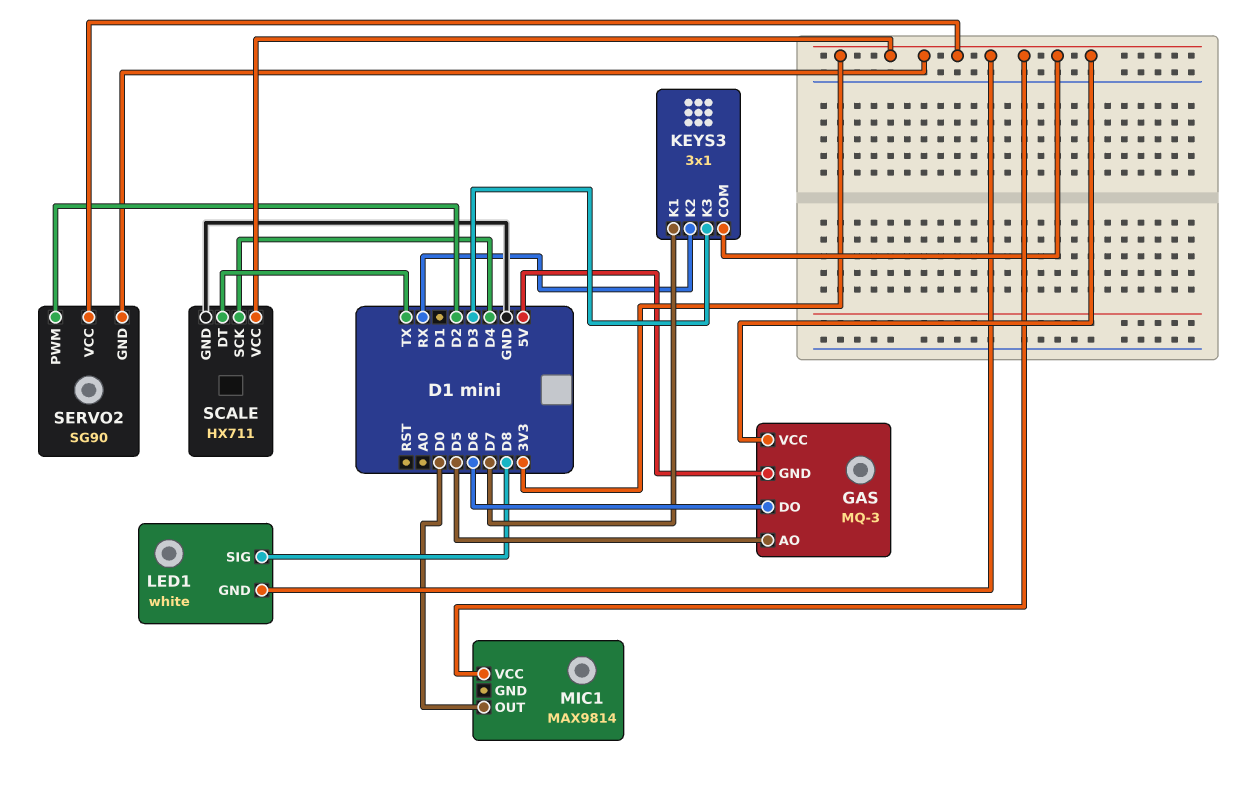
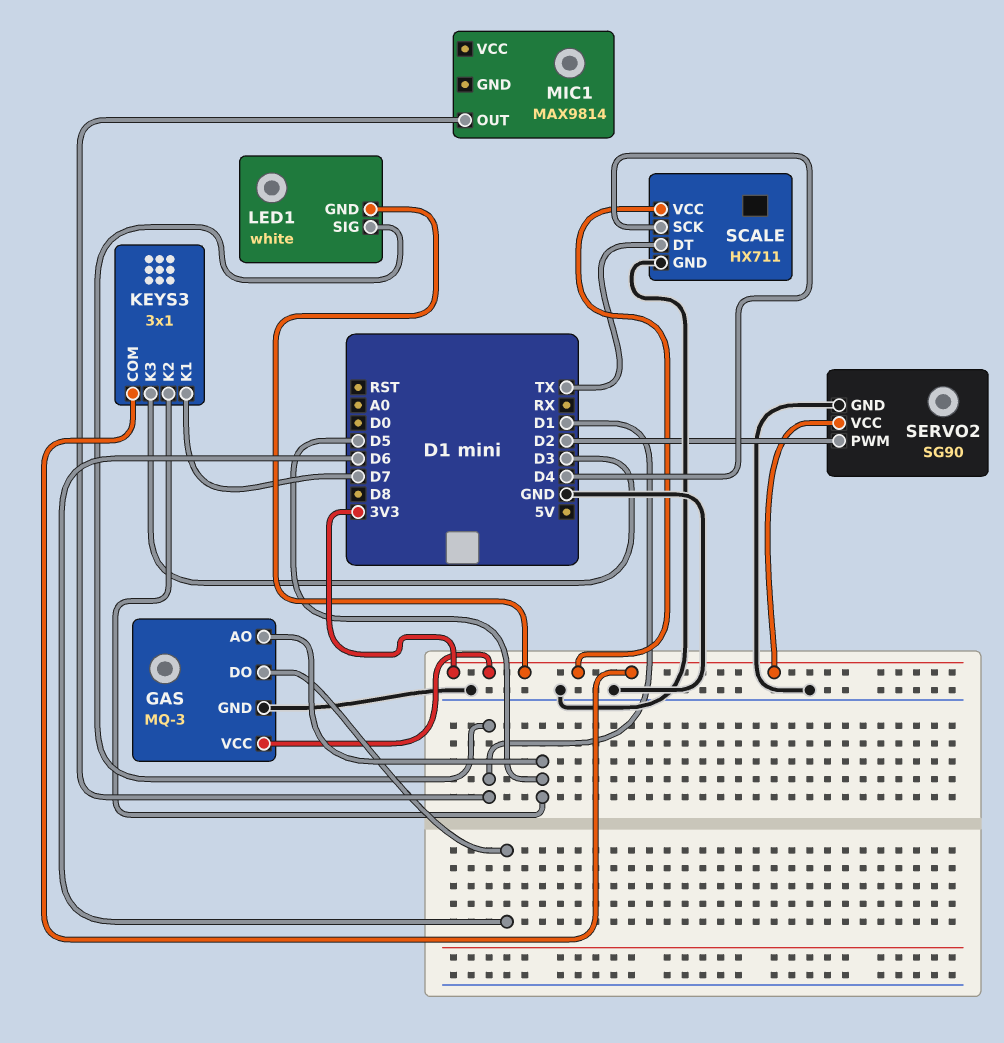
GAS pin GND: 5V -> GND
KEYS3 pin K2: RX -> D5
LED1 pin SIG: D8 -> D1
MIC1 pin OUT: D0 -> D1
MIC1 pin VCC: 3V3 -> none
SERVO2 pin GND: 3V3 -> GND

